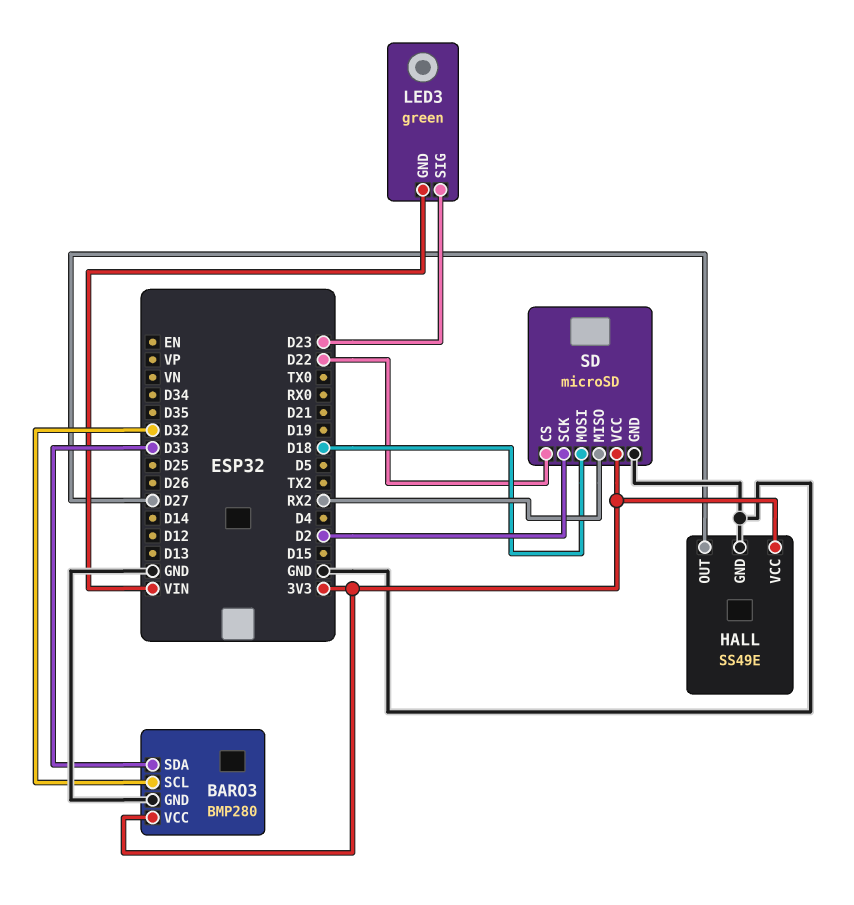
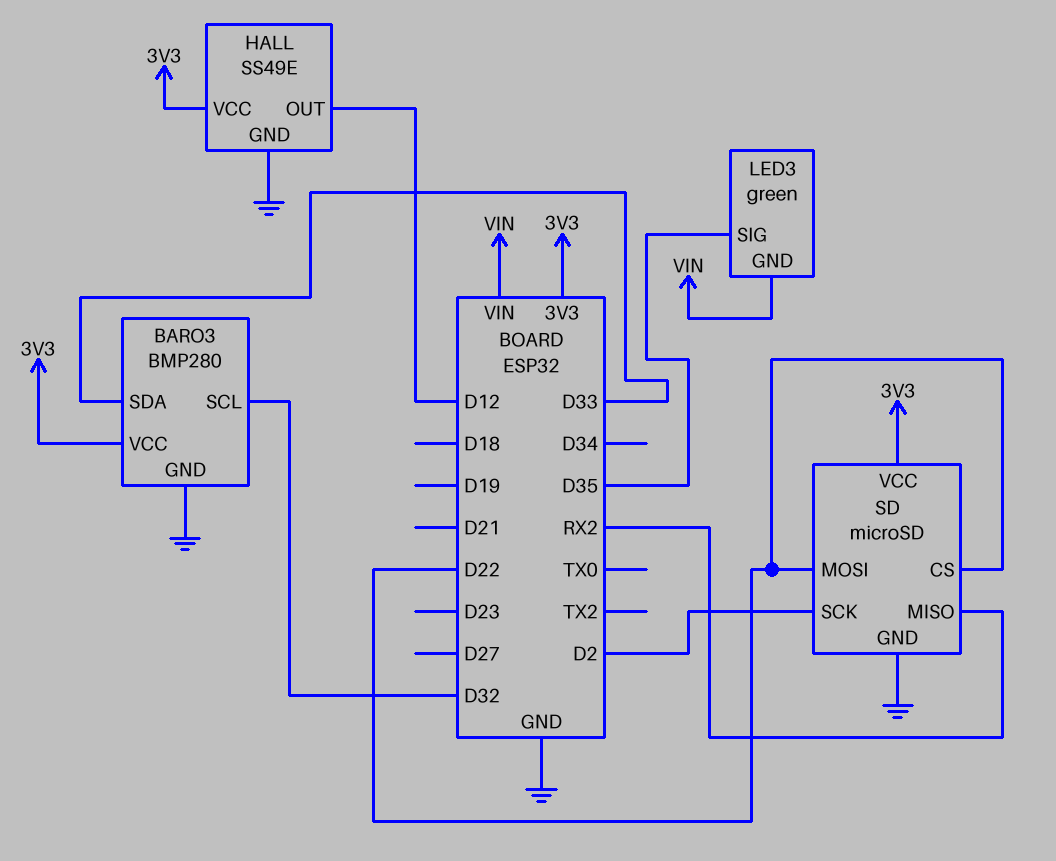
HALL pin OUT: D27 -> D12
LED3 pin SIG: D23 -> D35
SD pin MOSI: D18 -> D22

